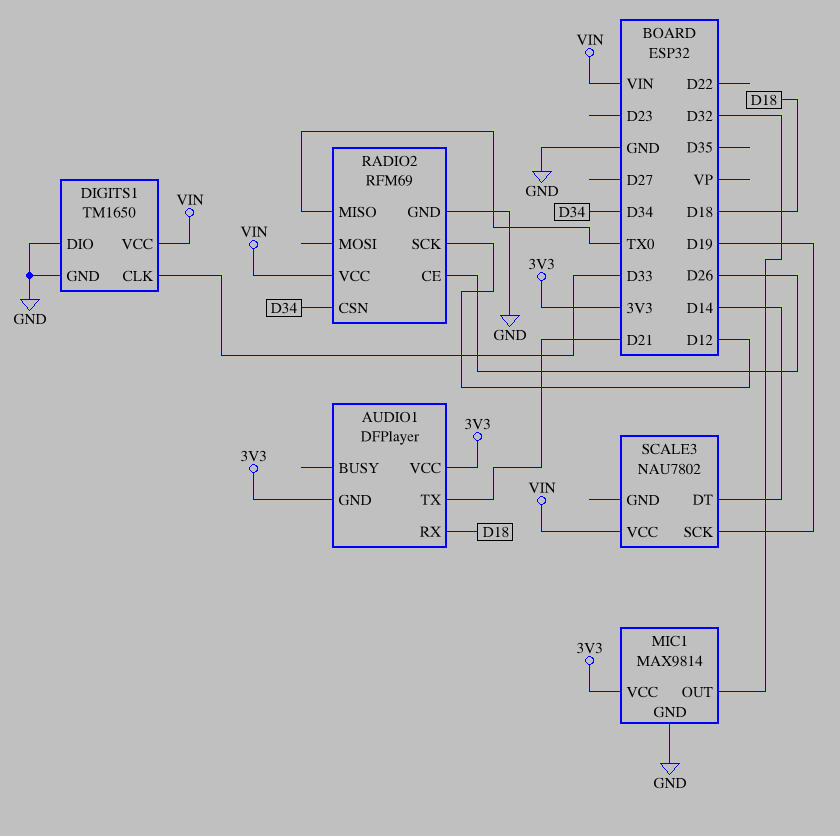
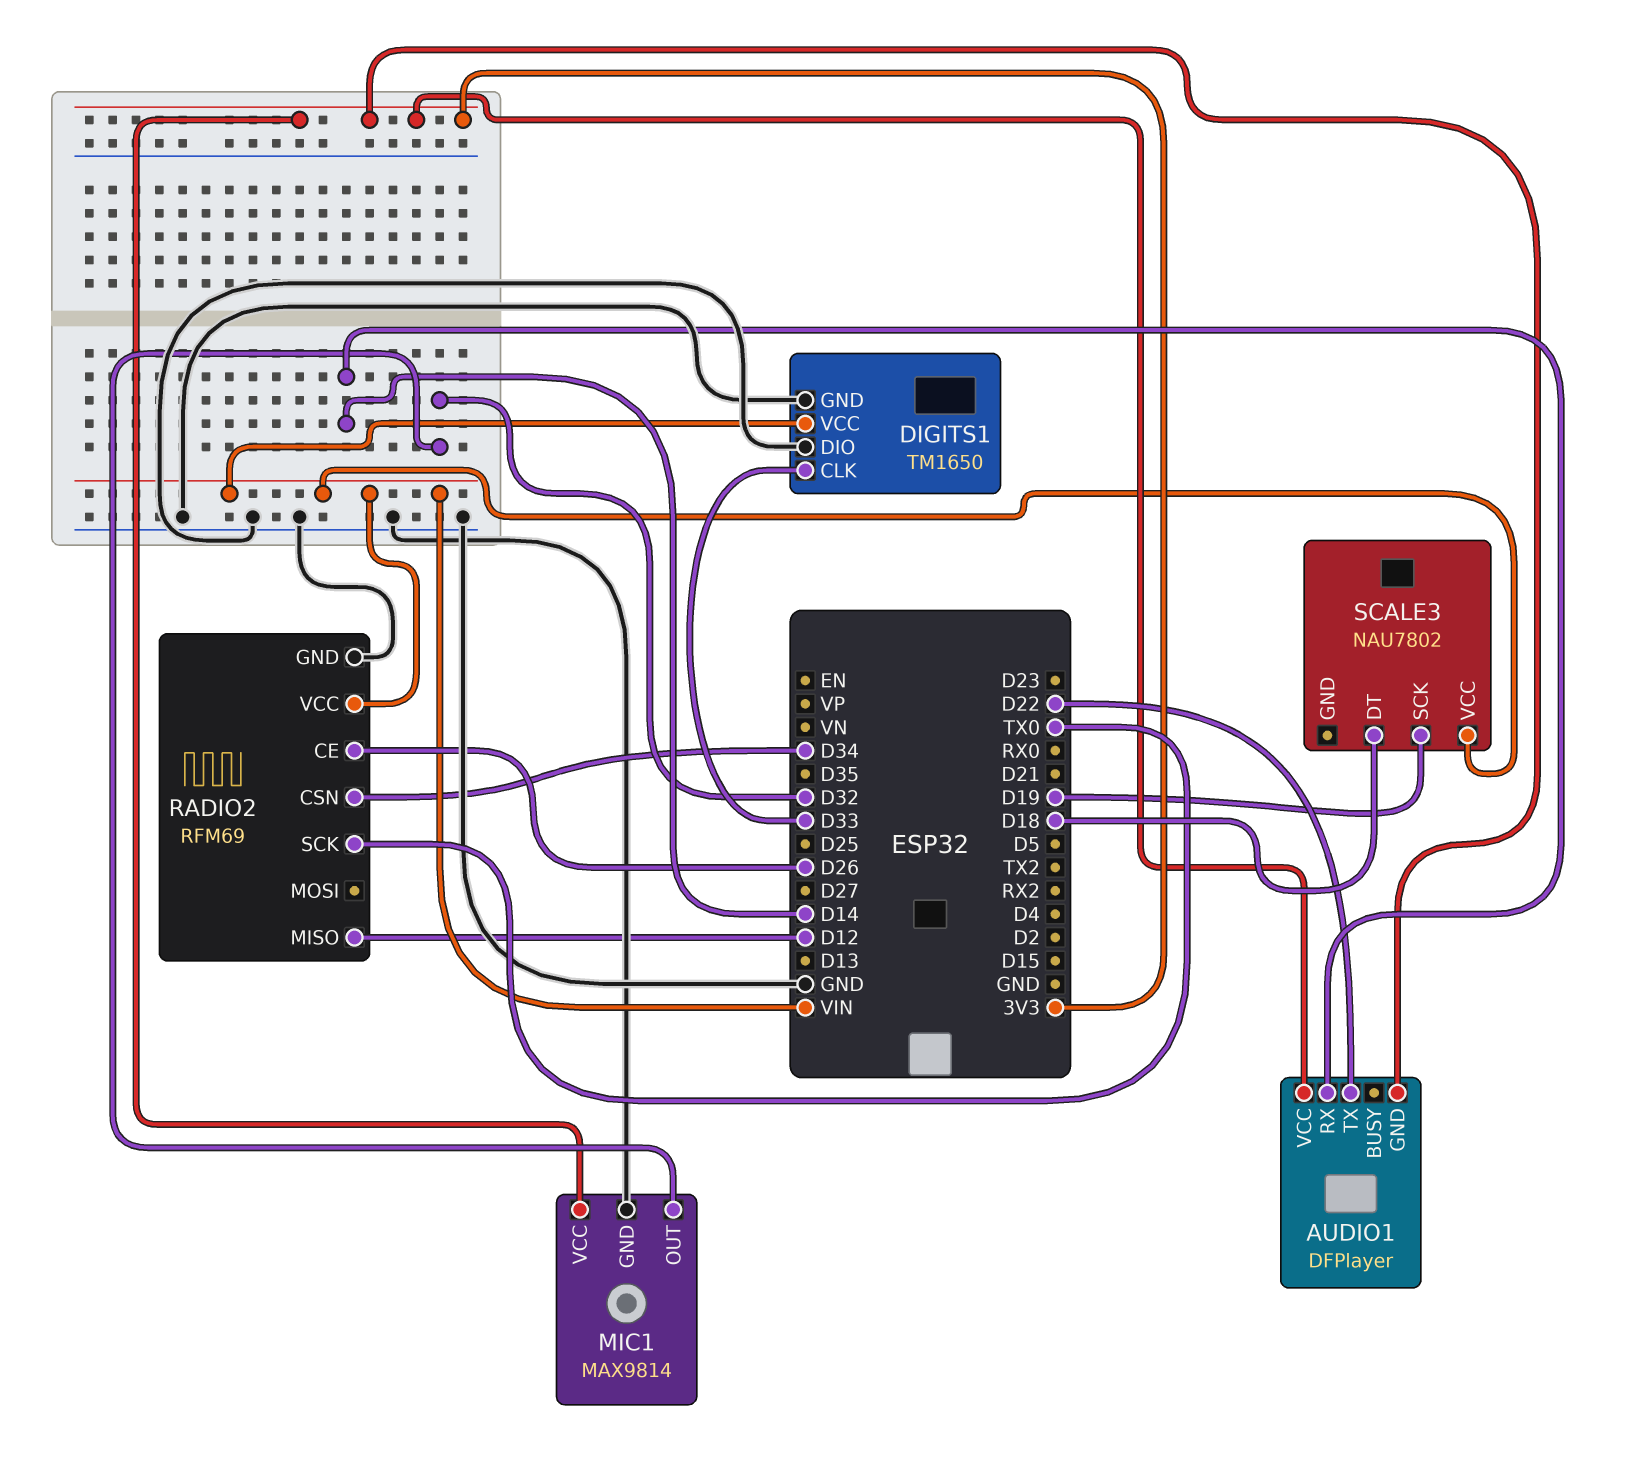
AUDIO1 pin RX: D18 -> D14
AUDIO1 pin TX: D21 -> D22
RADIO2 pin MISO: TX0 -> D12
RADIO2 pin SCK: D12 -> TX0
SCALE3 pin DT: D14 -> D18

